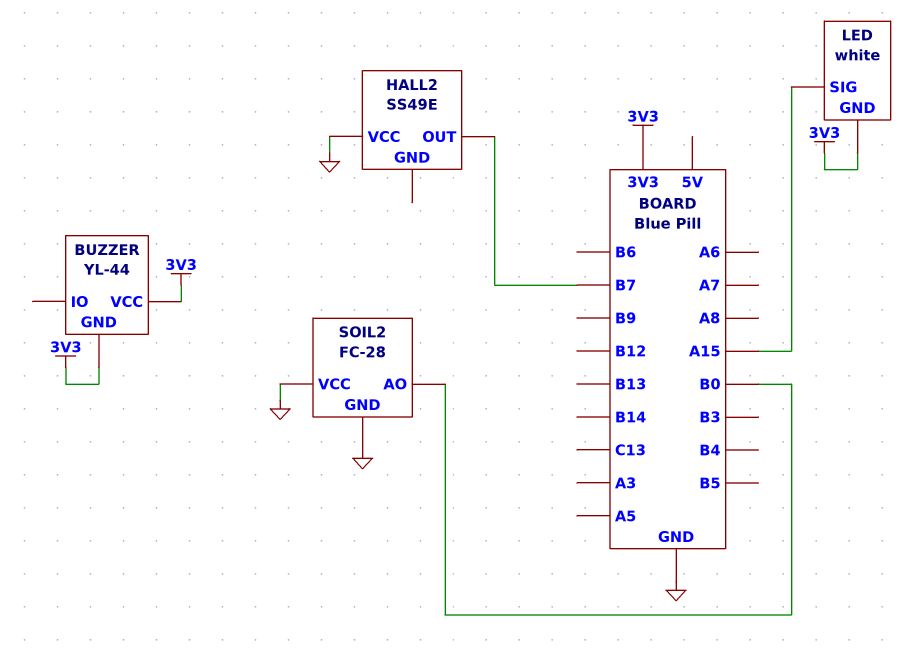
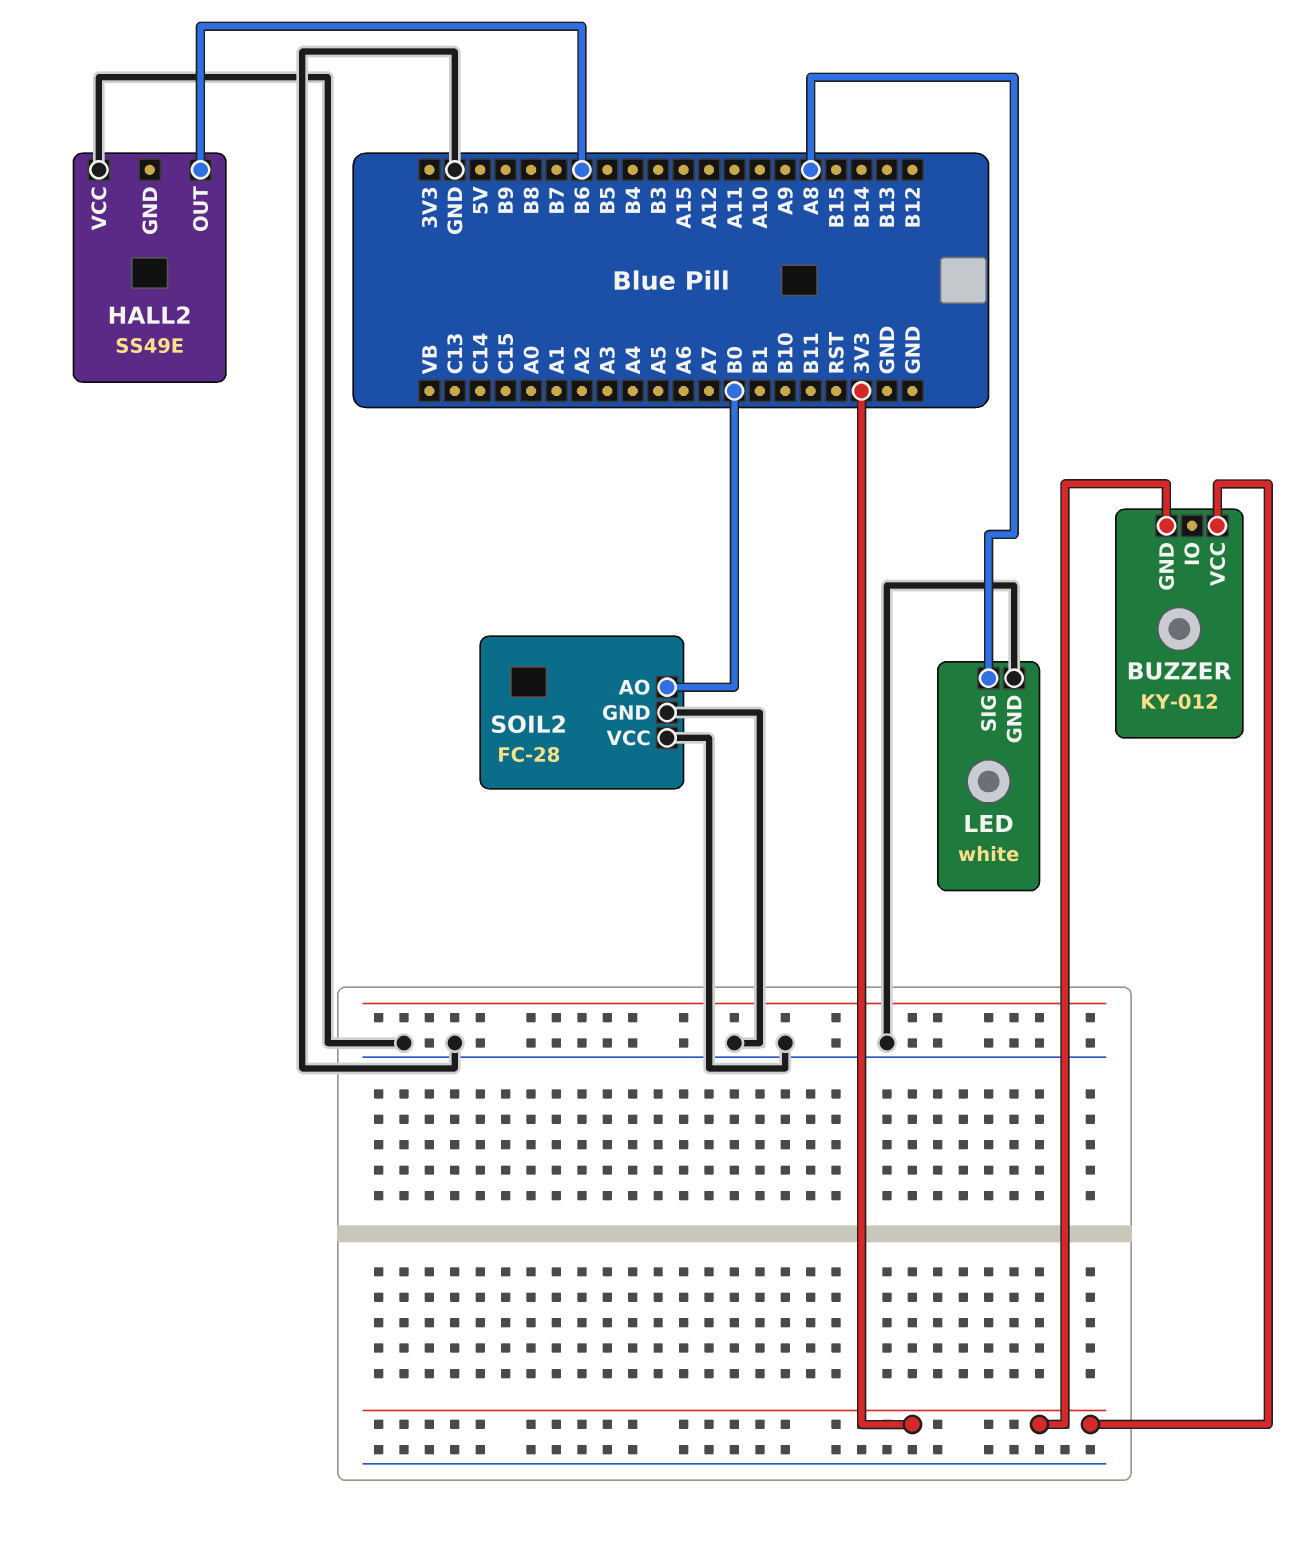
BUZZER: YL-44 -> KY-012
HALL2 pin OUT: B7 -> B6
LED pin GND: 3V3 -> GND
LED pin SIG: A15 -> A8

